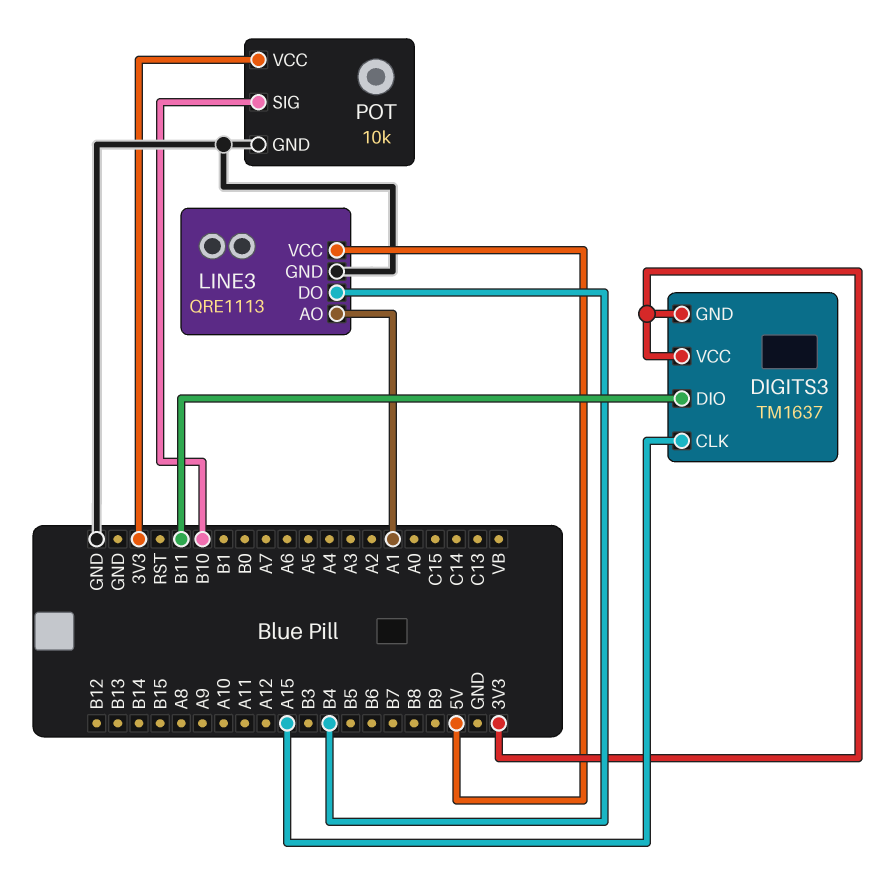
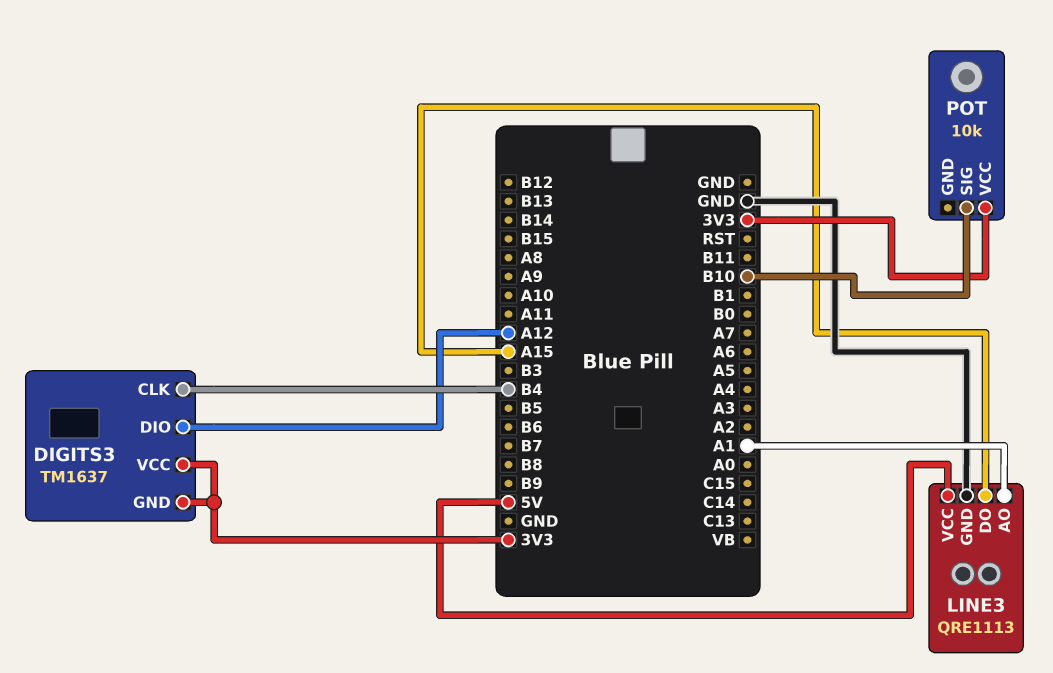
DIGITS3 pin CLK: A15 -> B4
DIGITS3 pin DIO: B11 -> A12
LINE3 pin DO: B4 -> A15
POT pin GND: GND -> none

